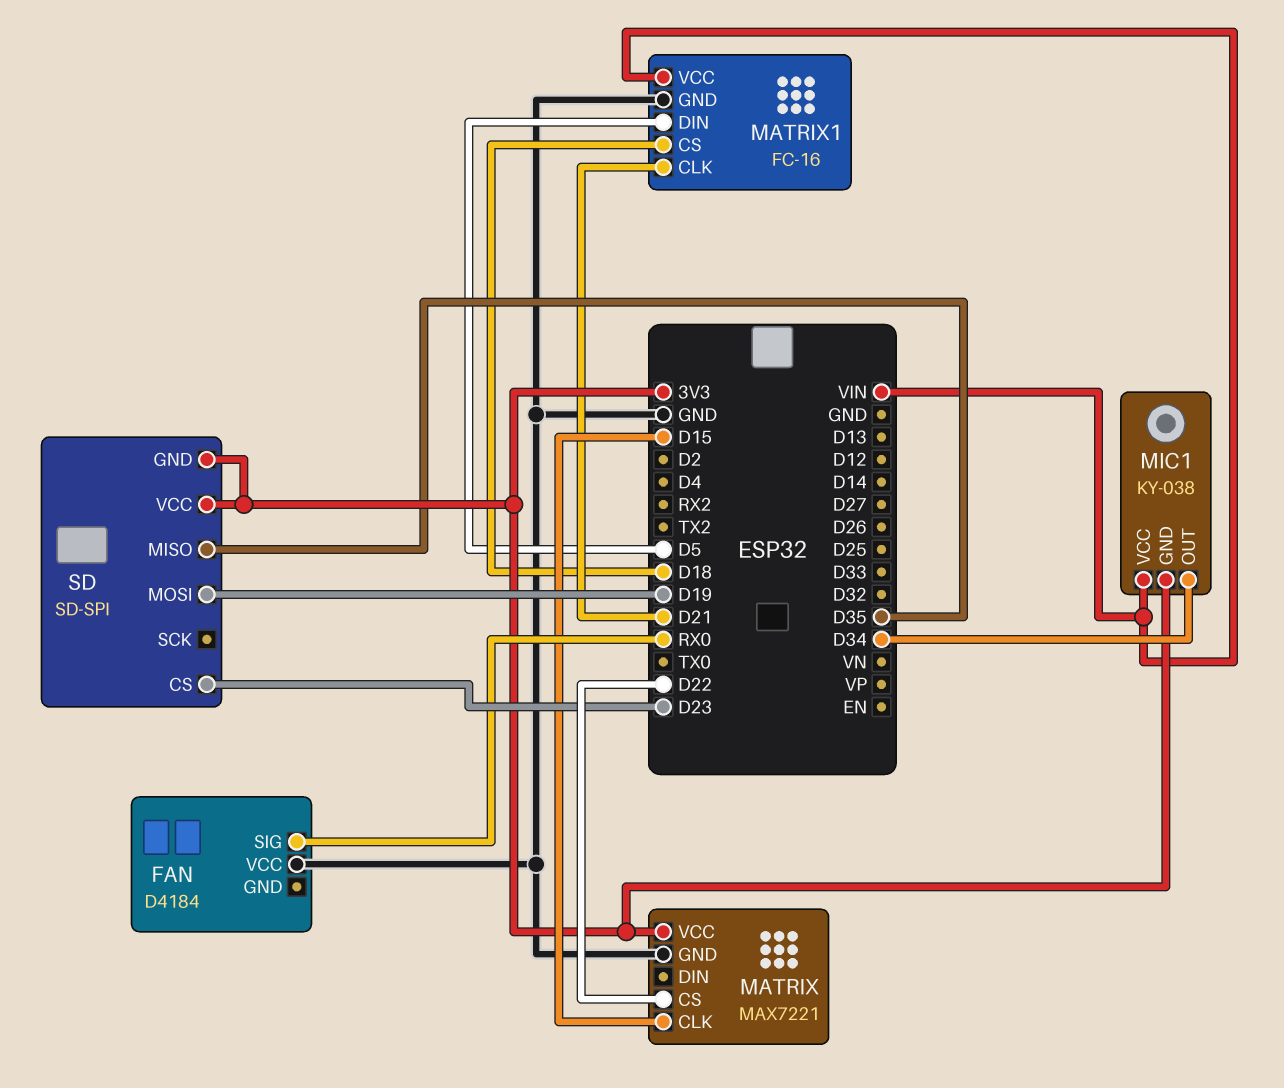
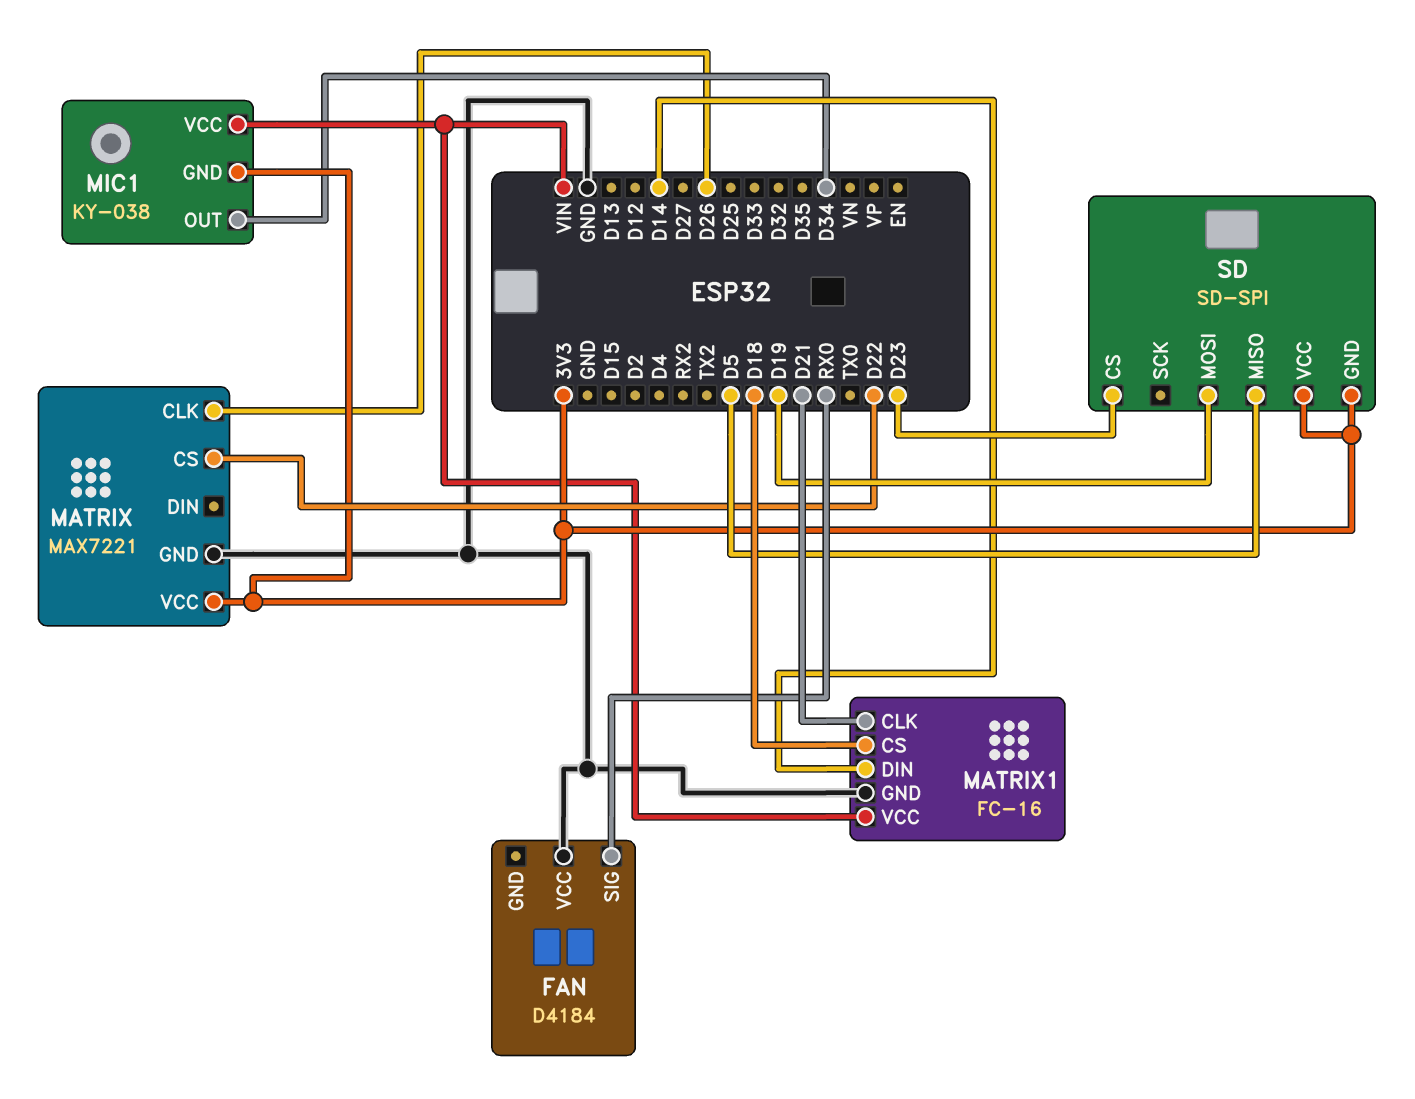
MATRIX pin CLK: D15 -> D26
MATRIX1 pin DIN: D5 -> D14
SD pin MISO: D35 -> D5

